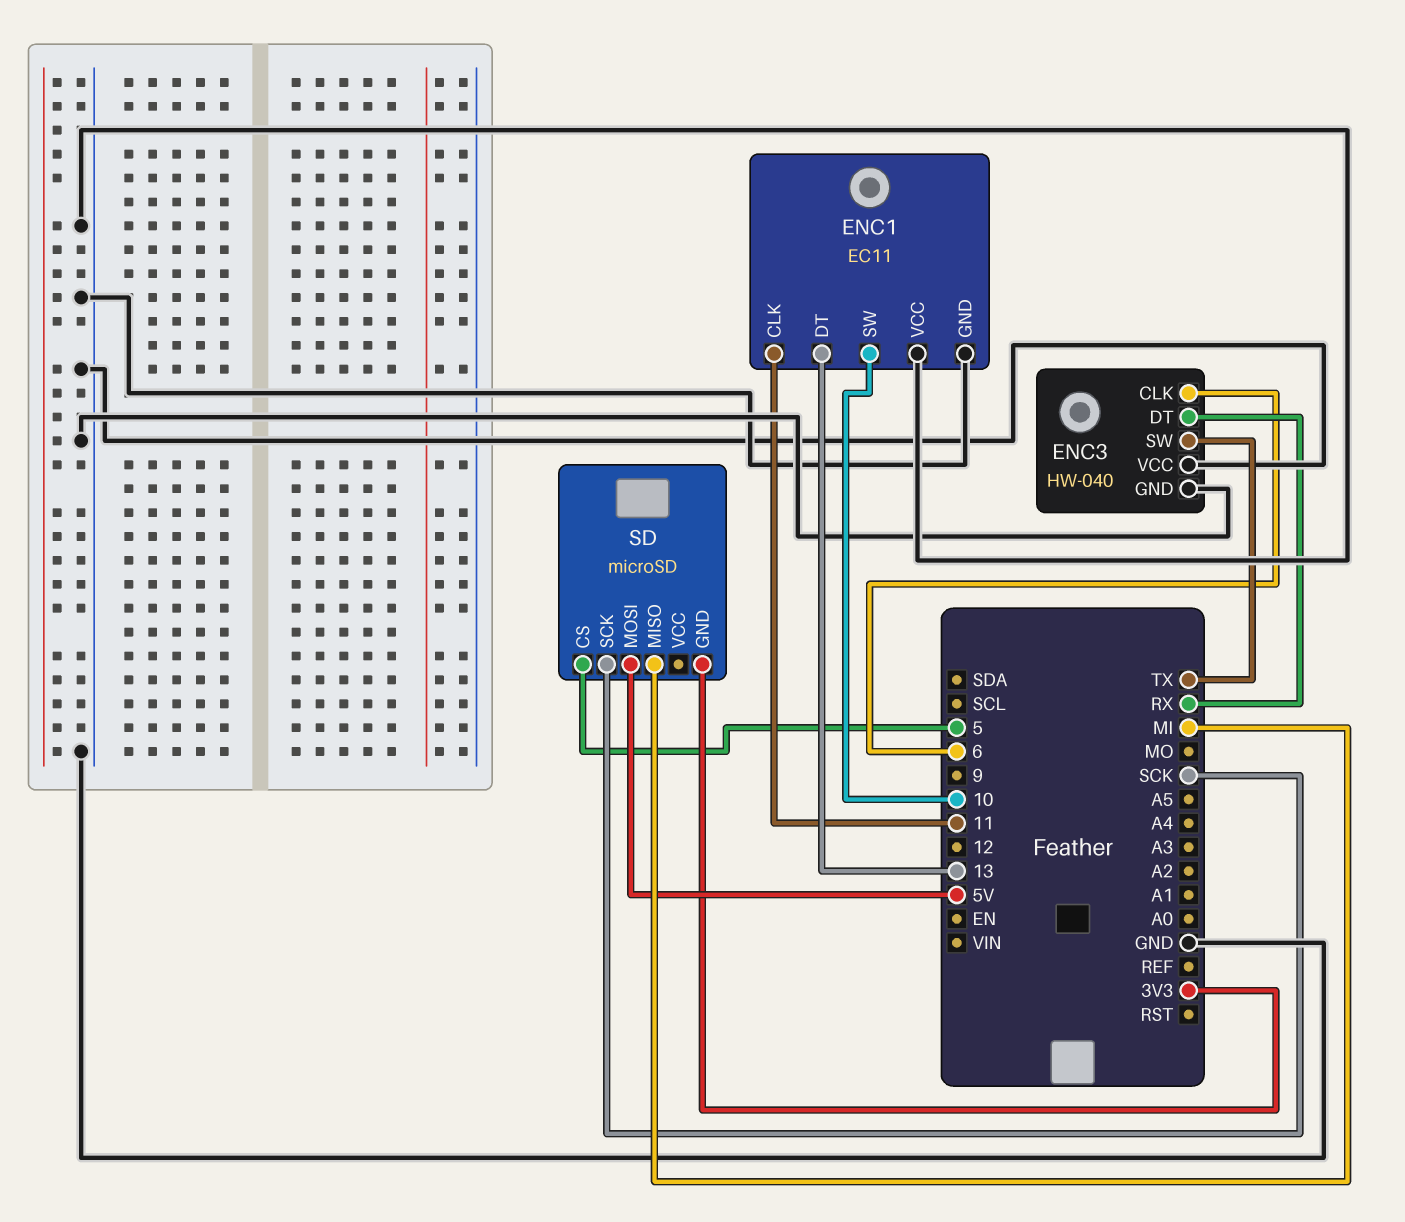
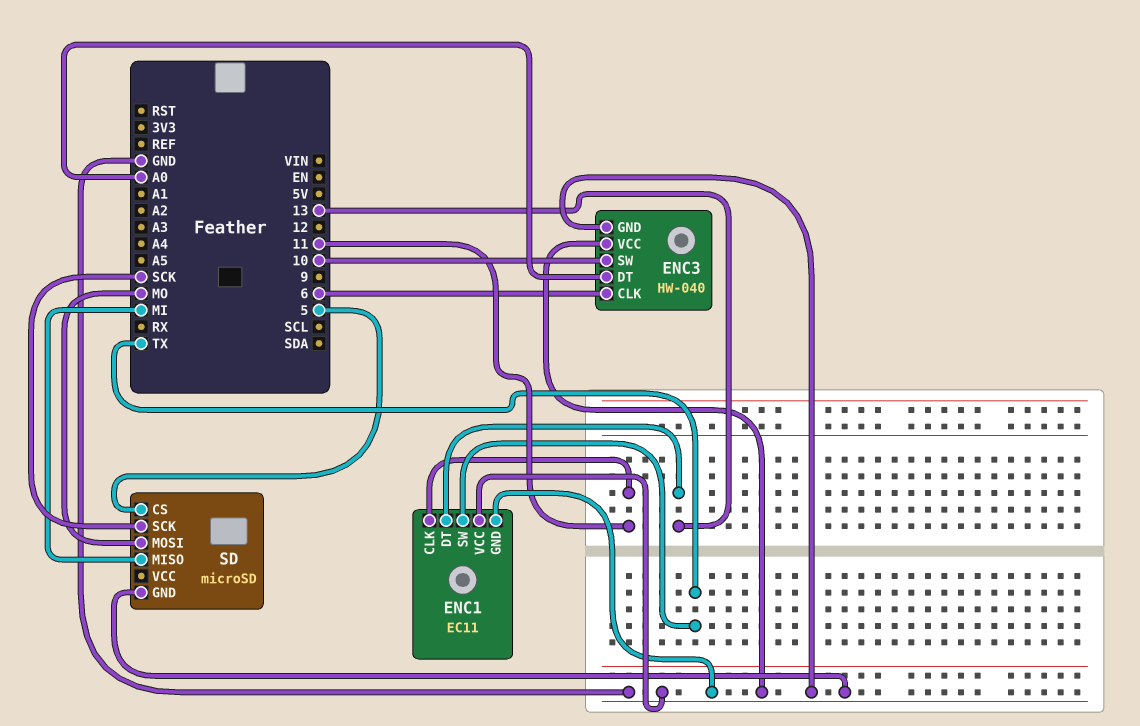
ENC1 pin SW: 10 -> TX
ENC3 pin DT: RX -> A0
ENC3 pin SW: TX -> 10
SD pin GND: 3V3 -> GND
SD pin MOSI: 5V -> MO

